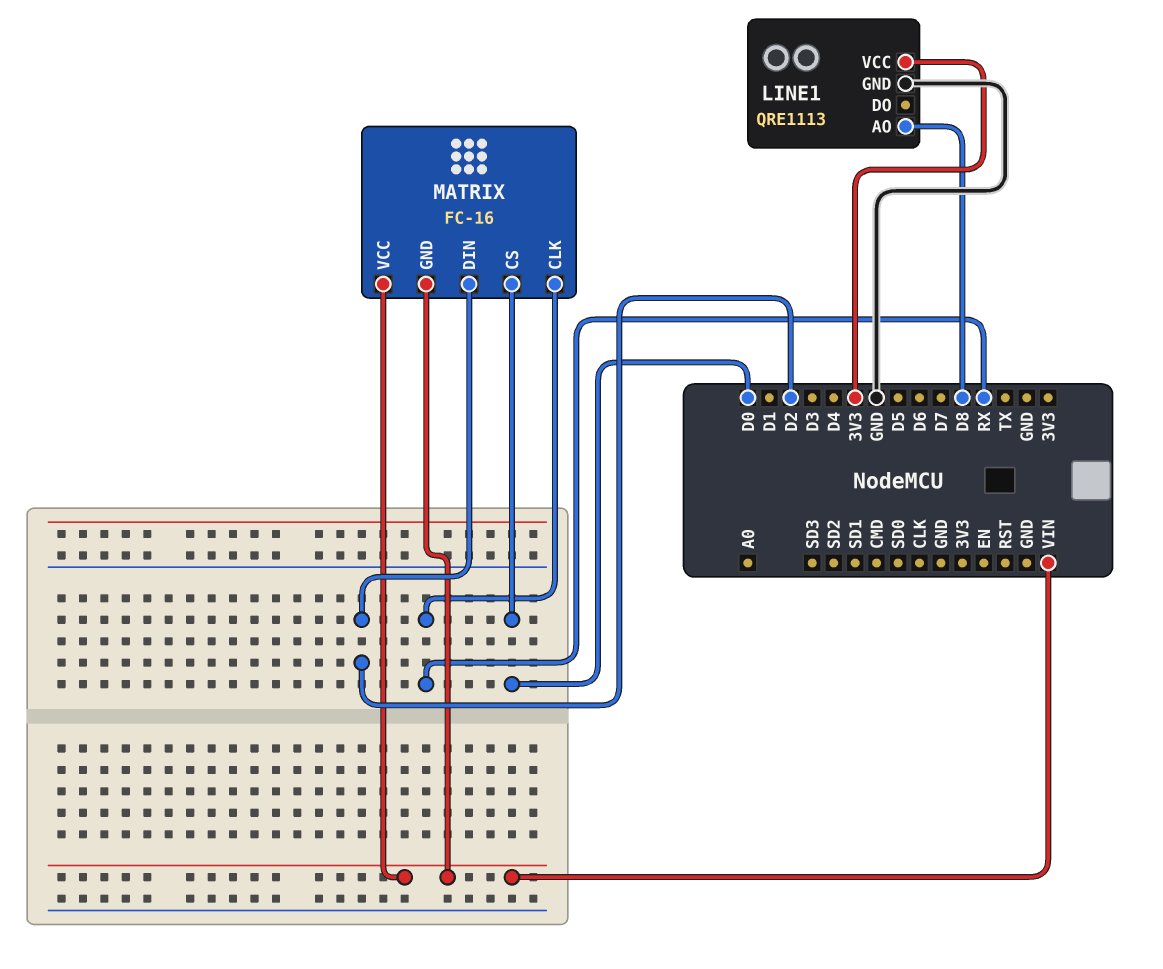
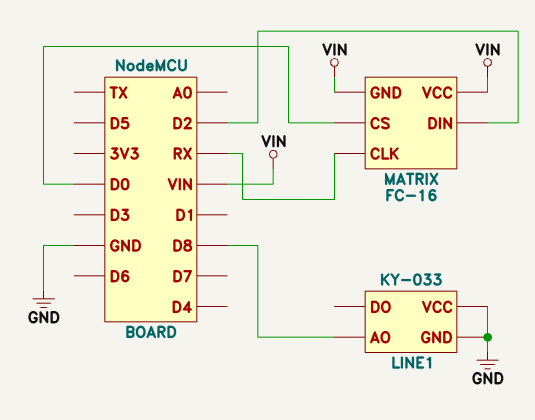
LINE1: QRE1113 -> KY-033
LINE1 pin VCC: 3V3 -> GND

